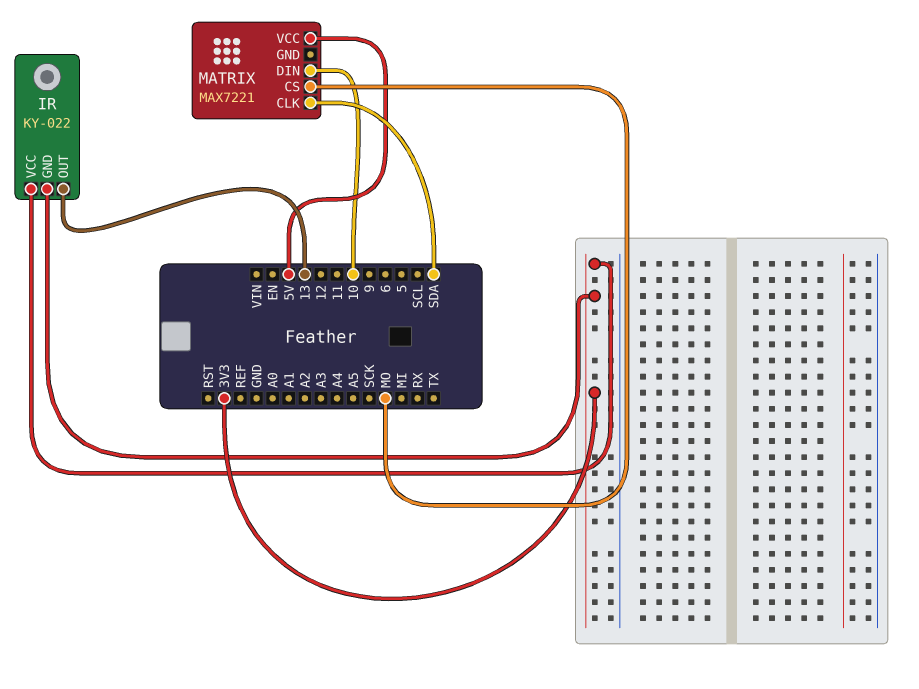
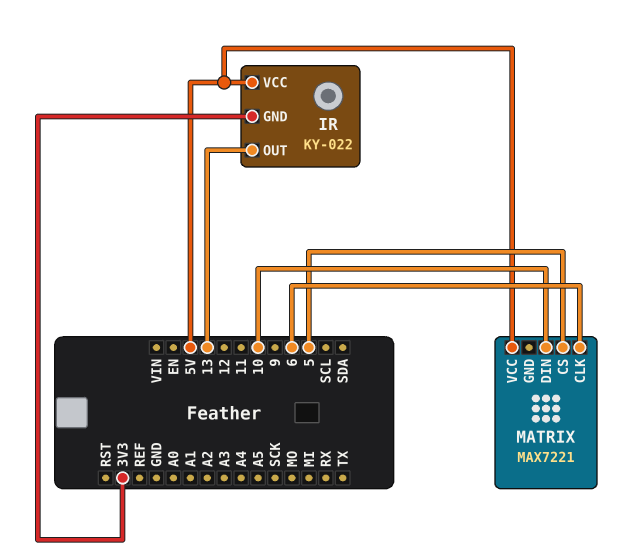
IR pin VCC: 3V3 -> 5V
MATRIX pin CLK: SDA -> 6
MATRIX pin CS: MO -> 5

